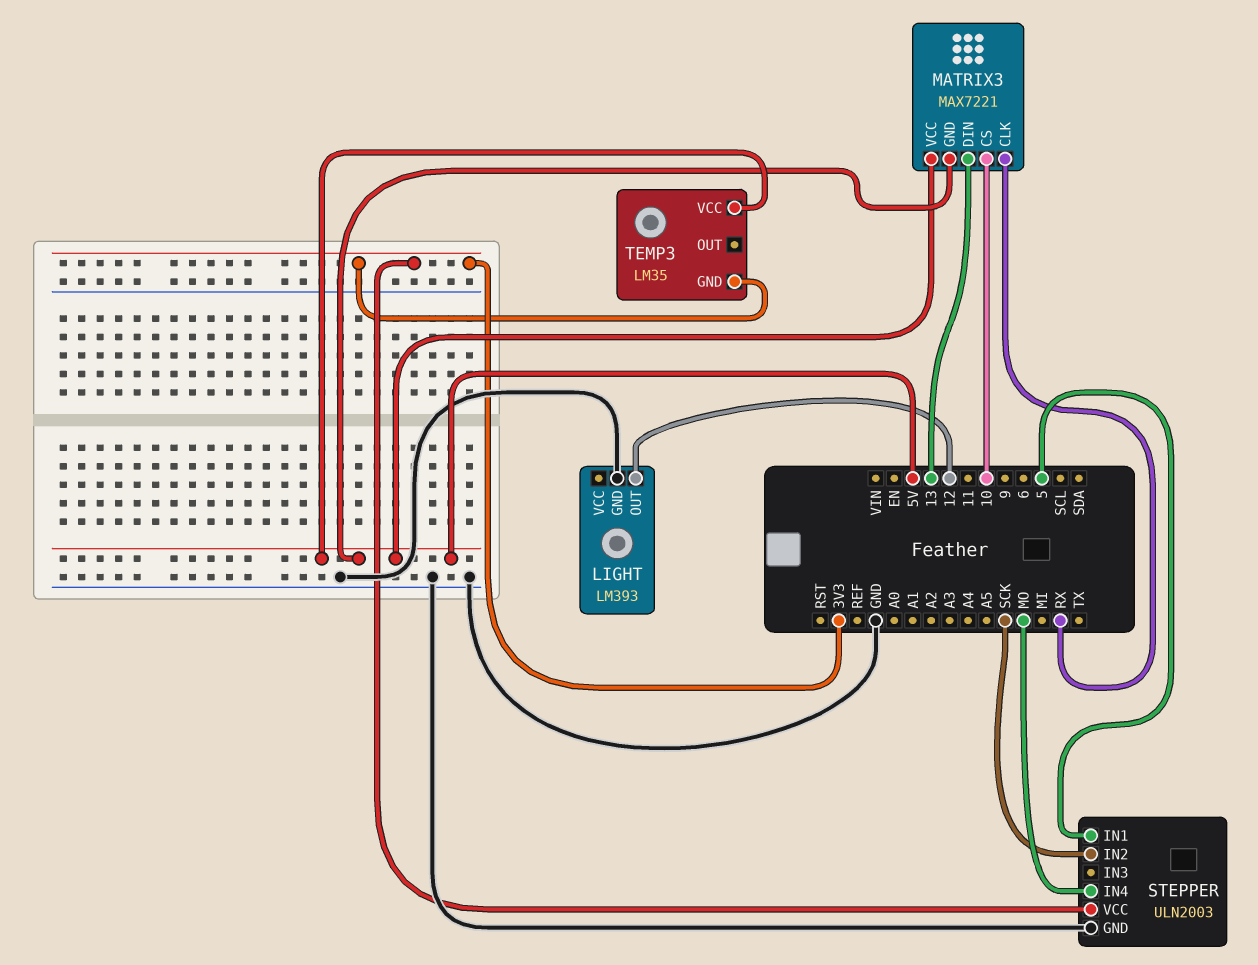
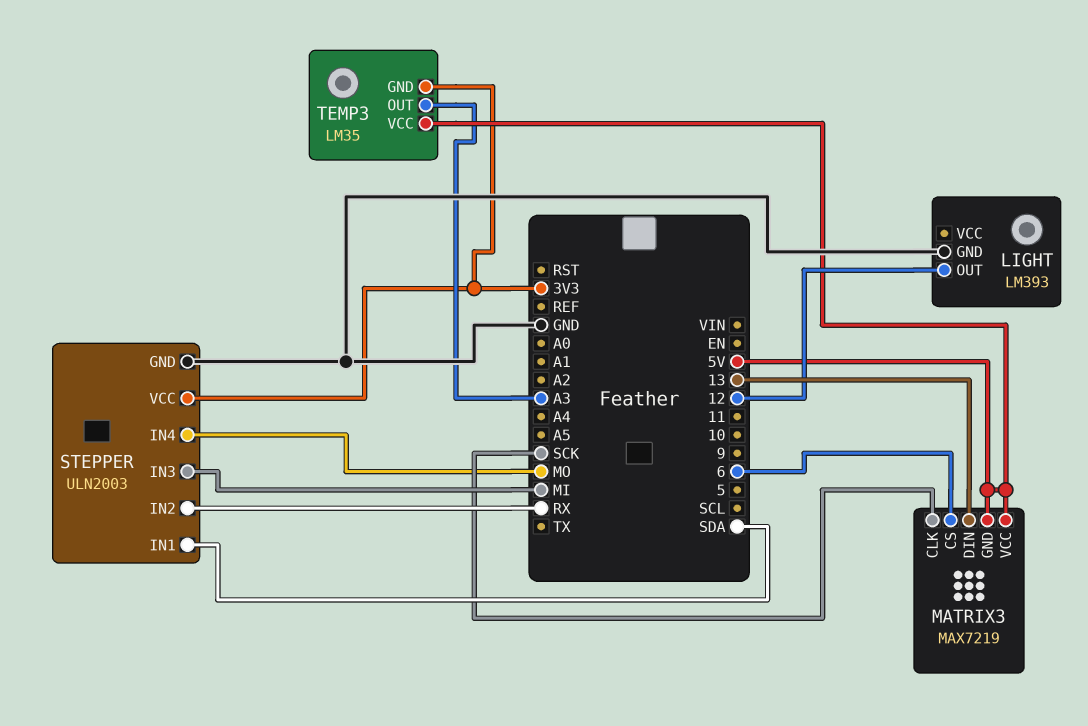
MATRIX3: MAX7221 -> MAX7219
MATRIX3 pin CLK: RX -> SCK
MATRIX3 pin CS: 10 -> 6
STEPPER pin IN1: 5 -> SDA
STEPPER pin IN2: SCK -> RX
STEPPER pin IN3: none -> MI
TEMP3 pin OUT: none -> A3

